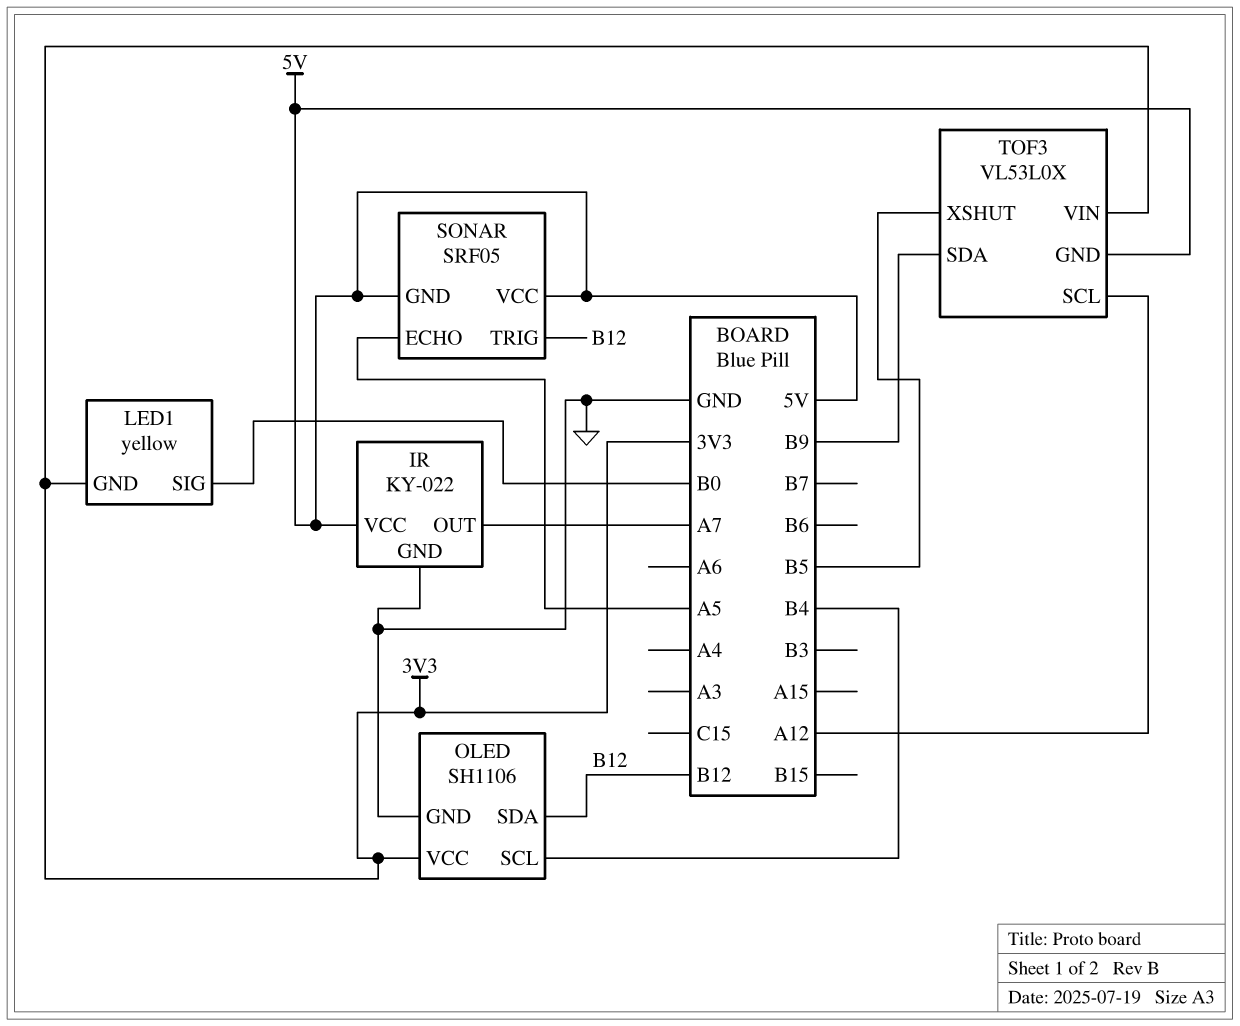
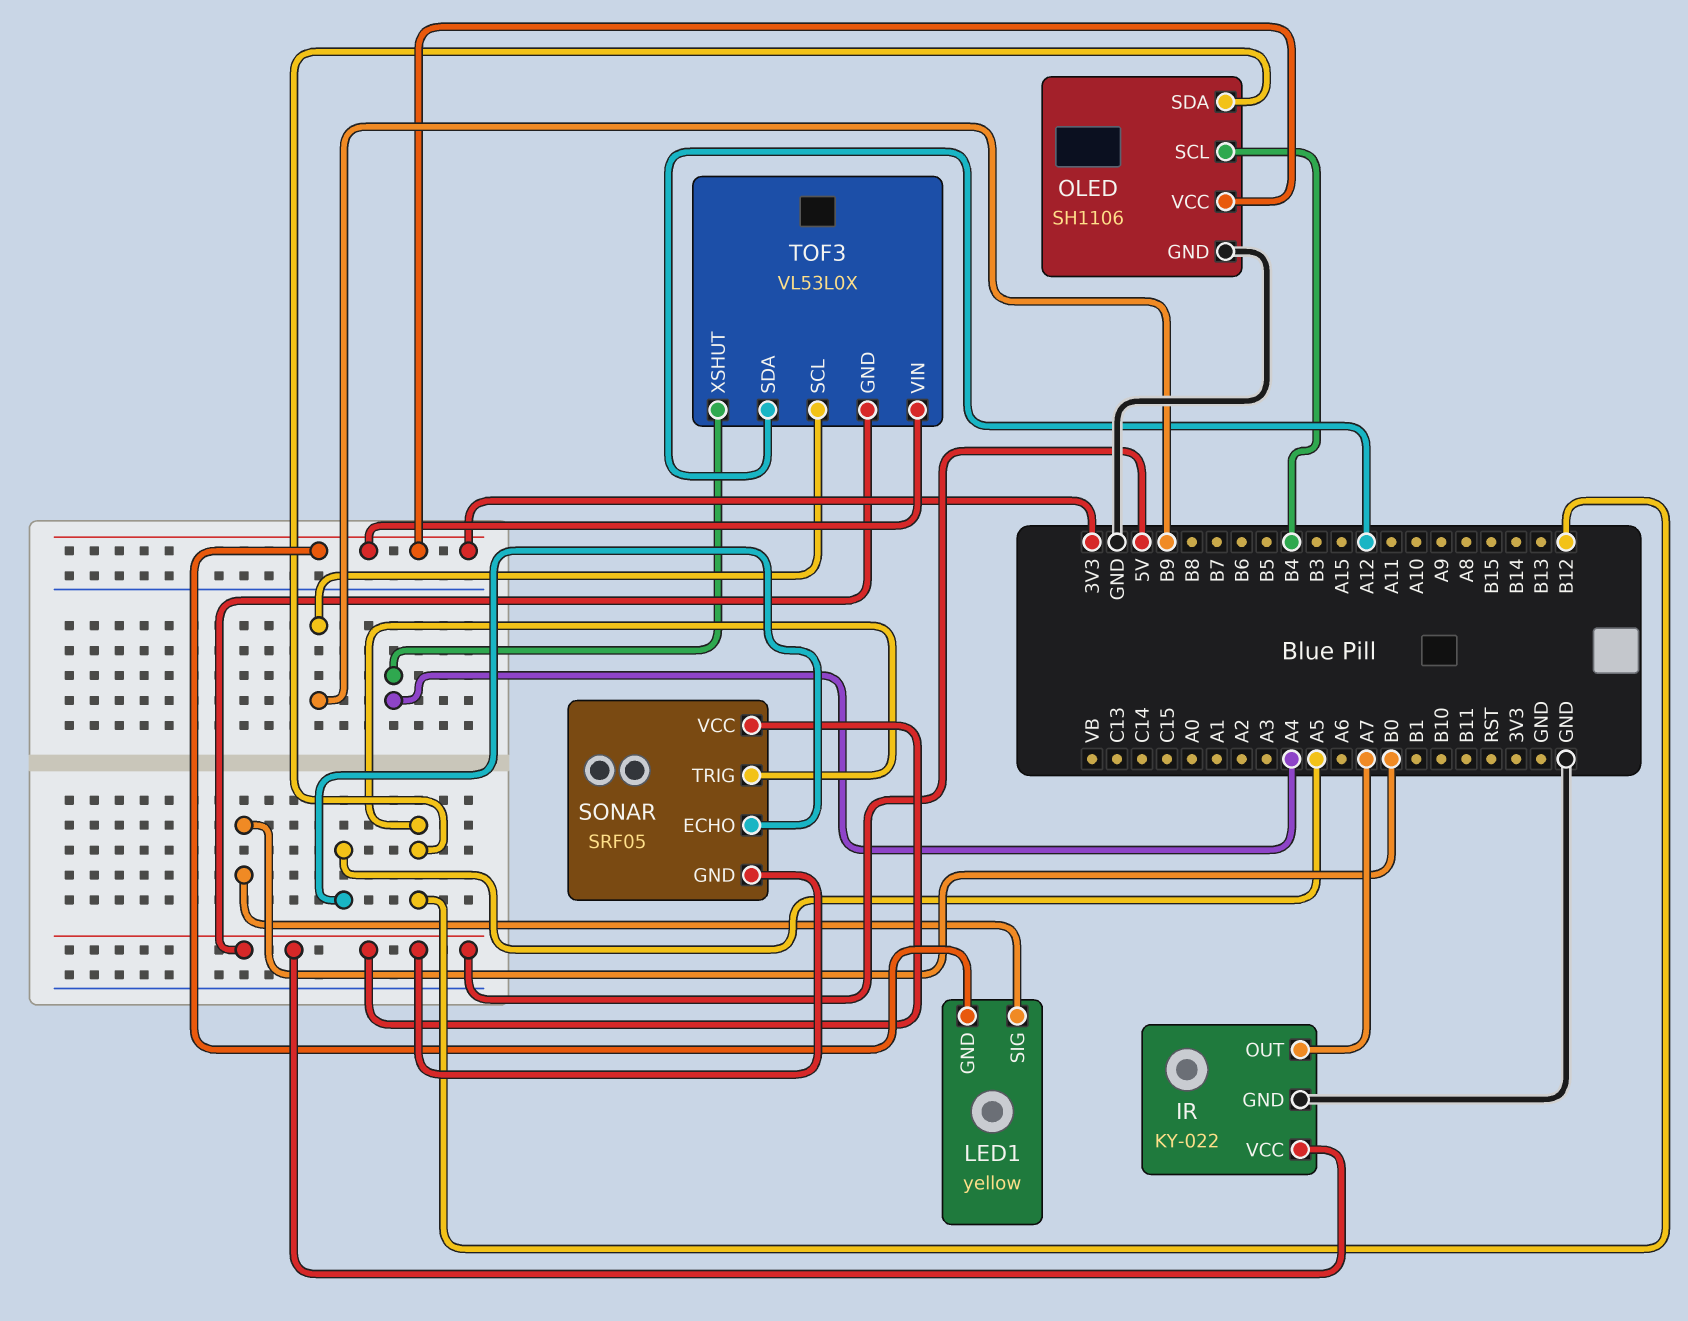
TOF3 pin SCL: A12 -> B9
TOF3 pin SDA: B9 -> A12
TOF3 pin XSHUT: B5 -> A4

